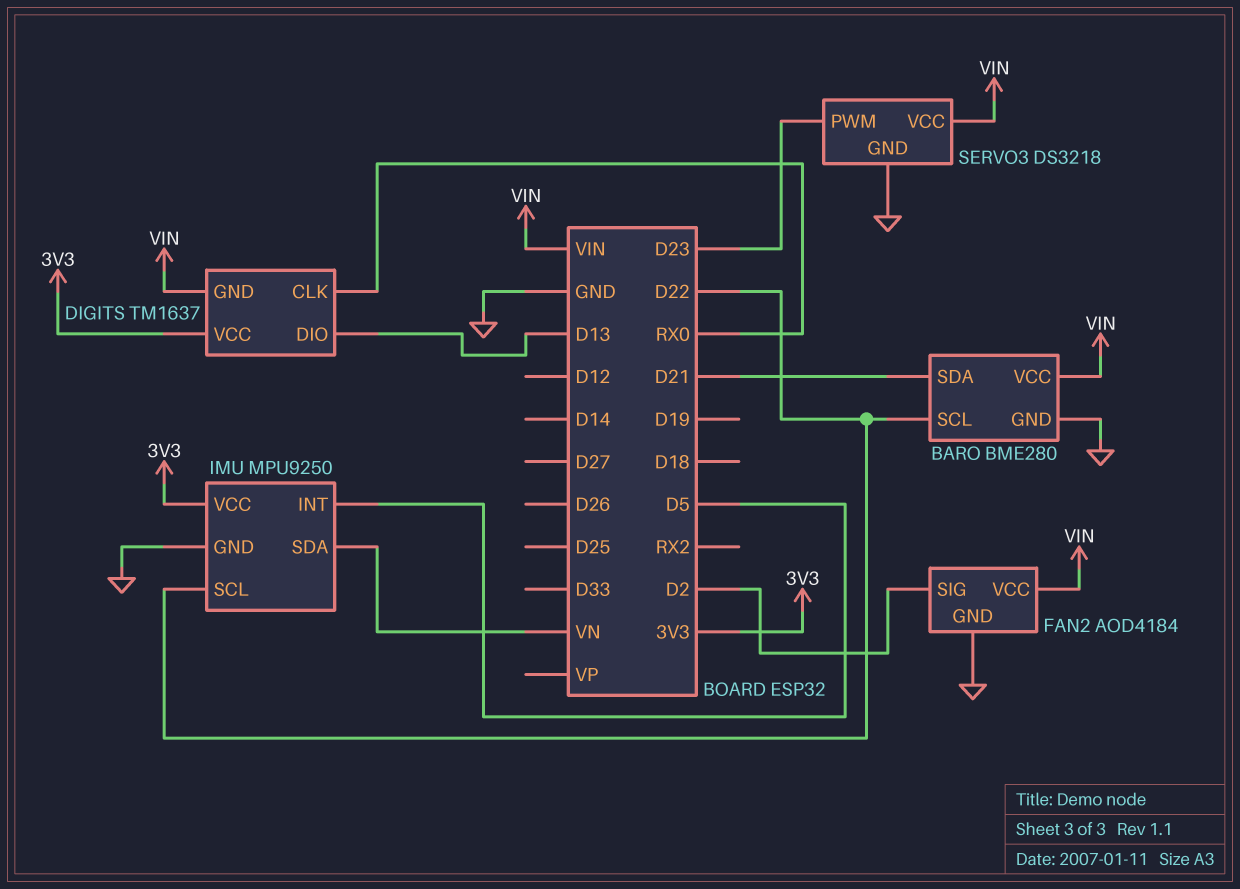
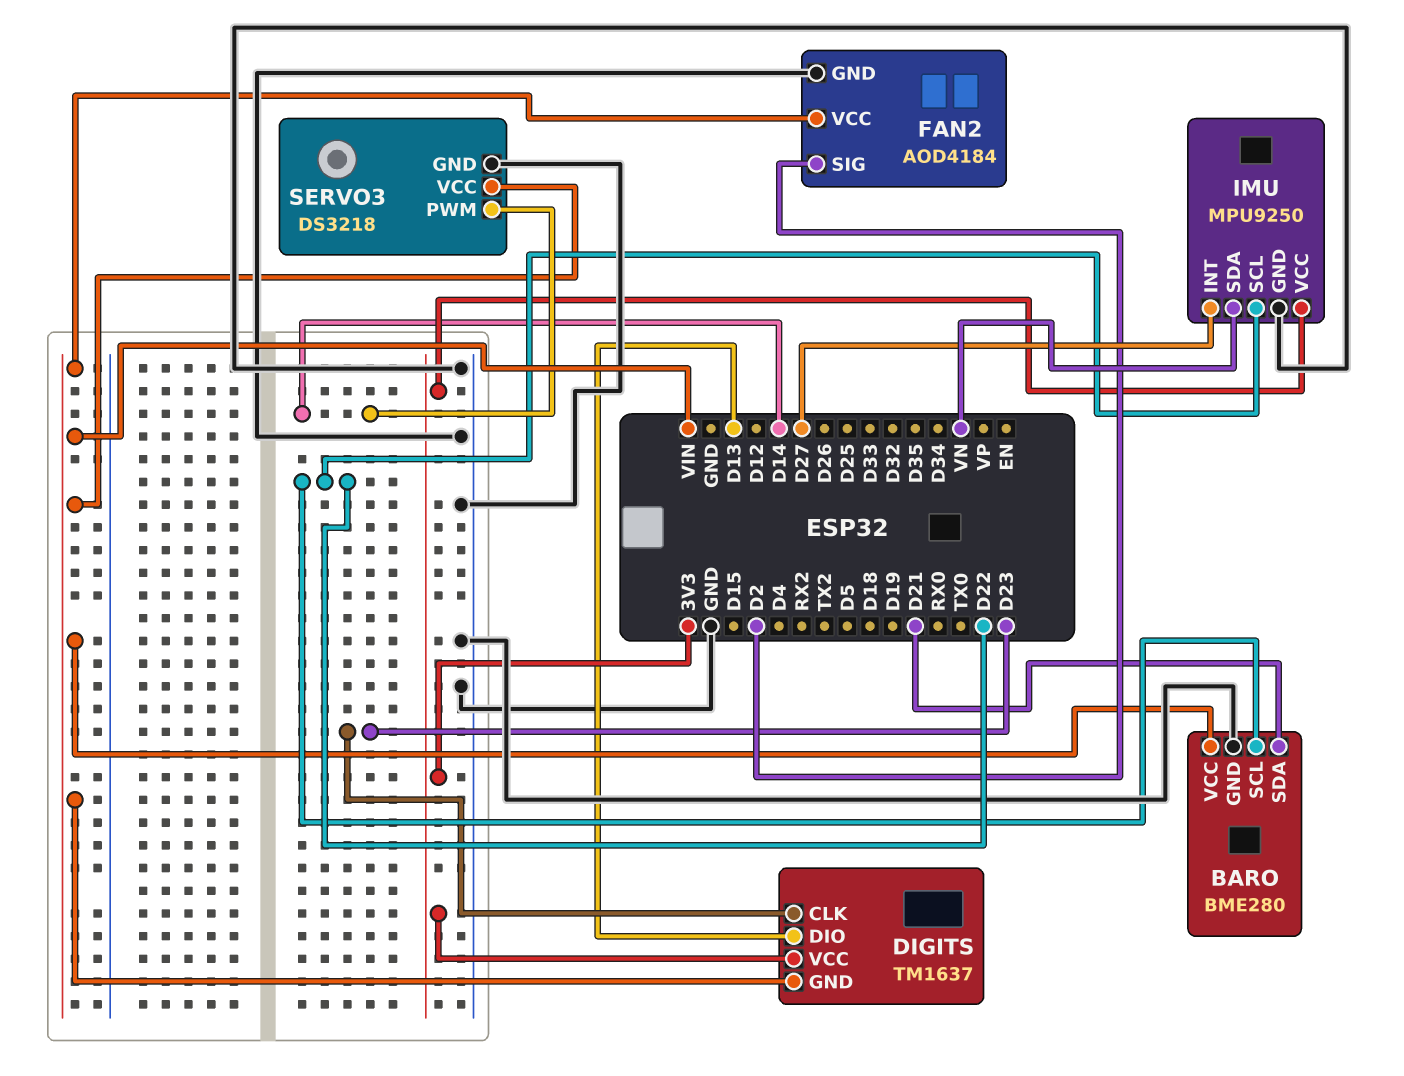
DIGITS pin CLK: RX0 -> D23
IMU pin INT: D5 -> D27
SERVO3 pin PWM: D23 -> D14

